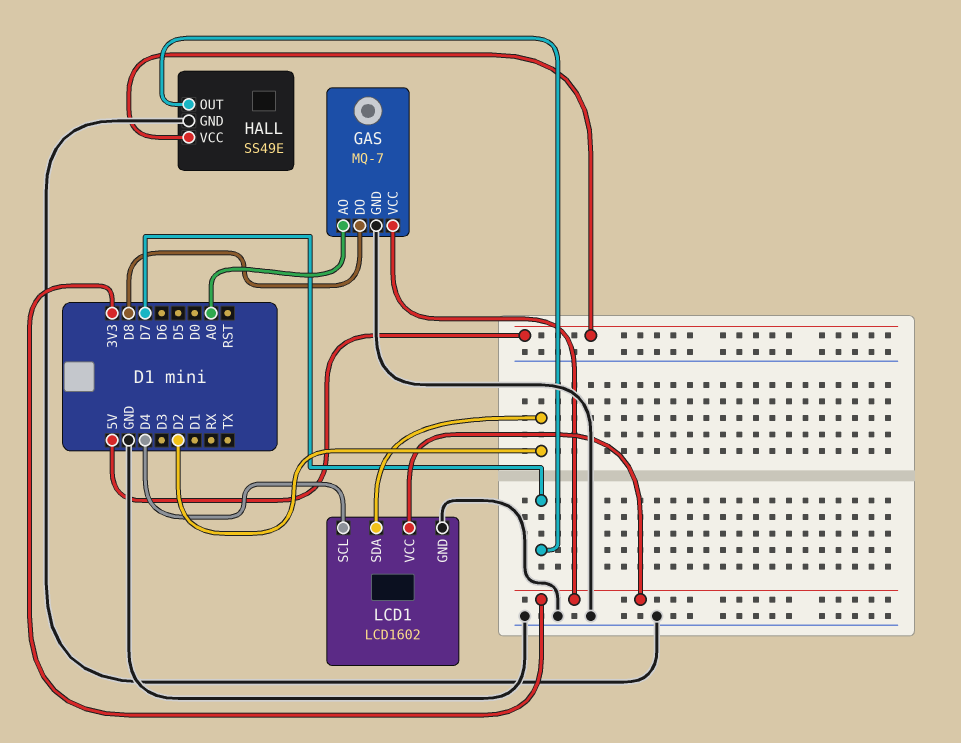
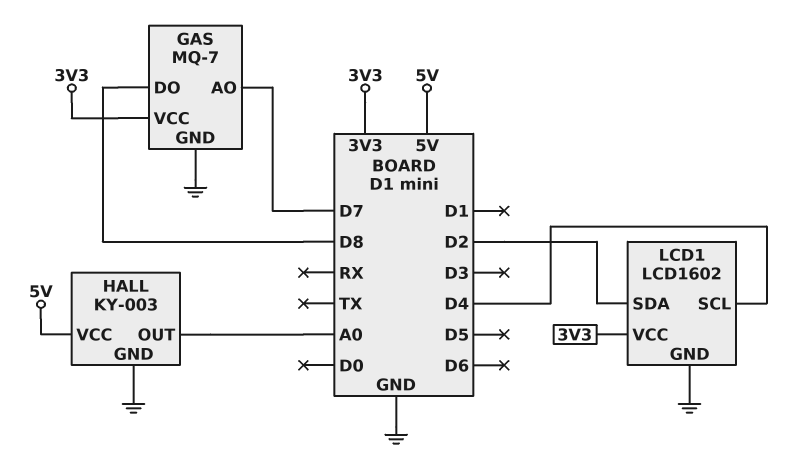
GAS pin AO: A0 -> D7
HALL: SS49E -> KY-003
HALL pin OUT: D7 -> A0

